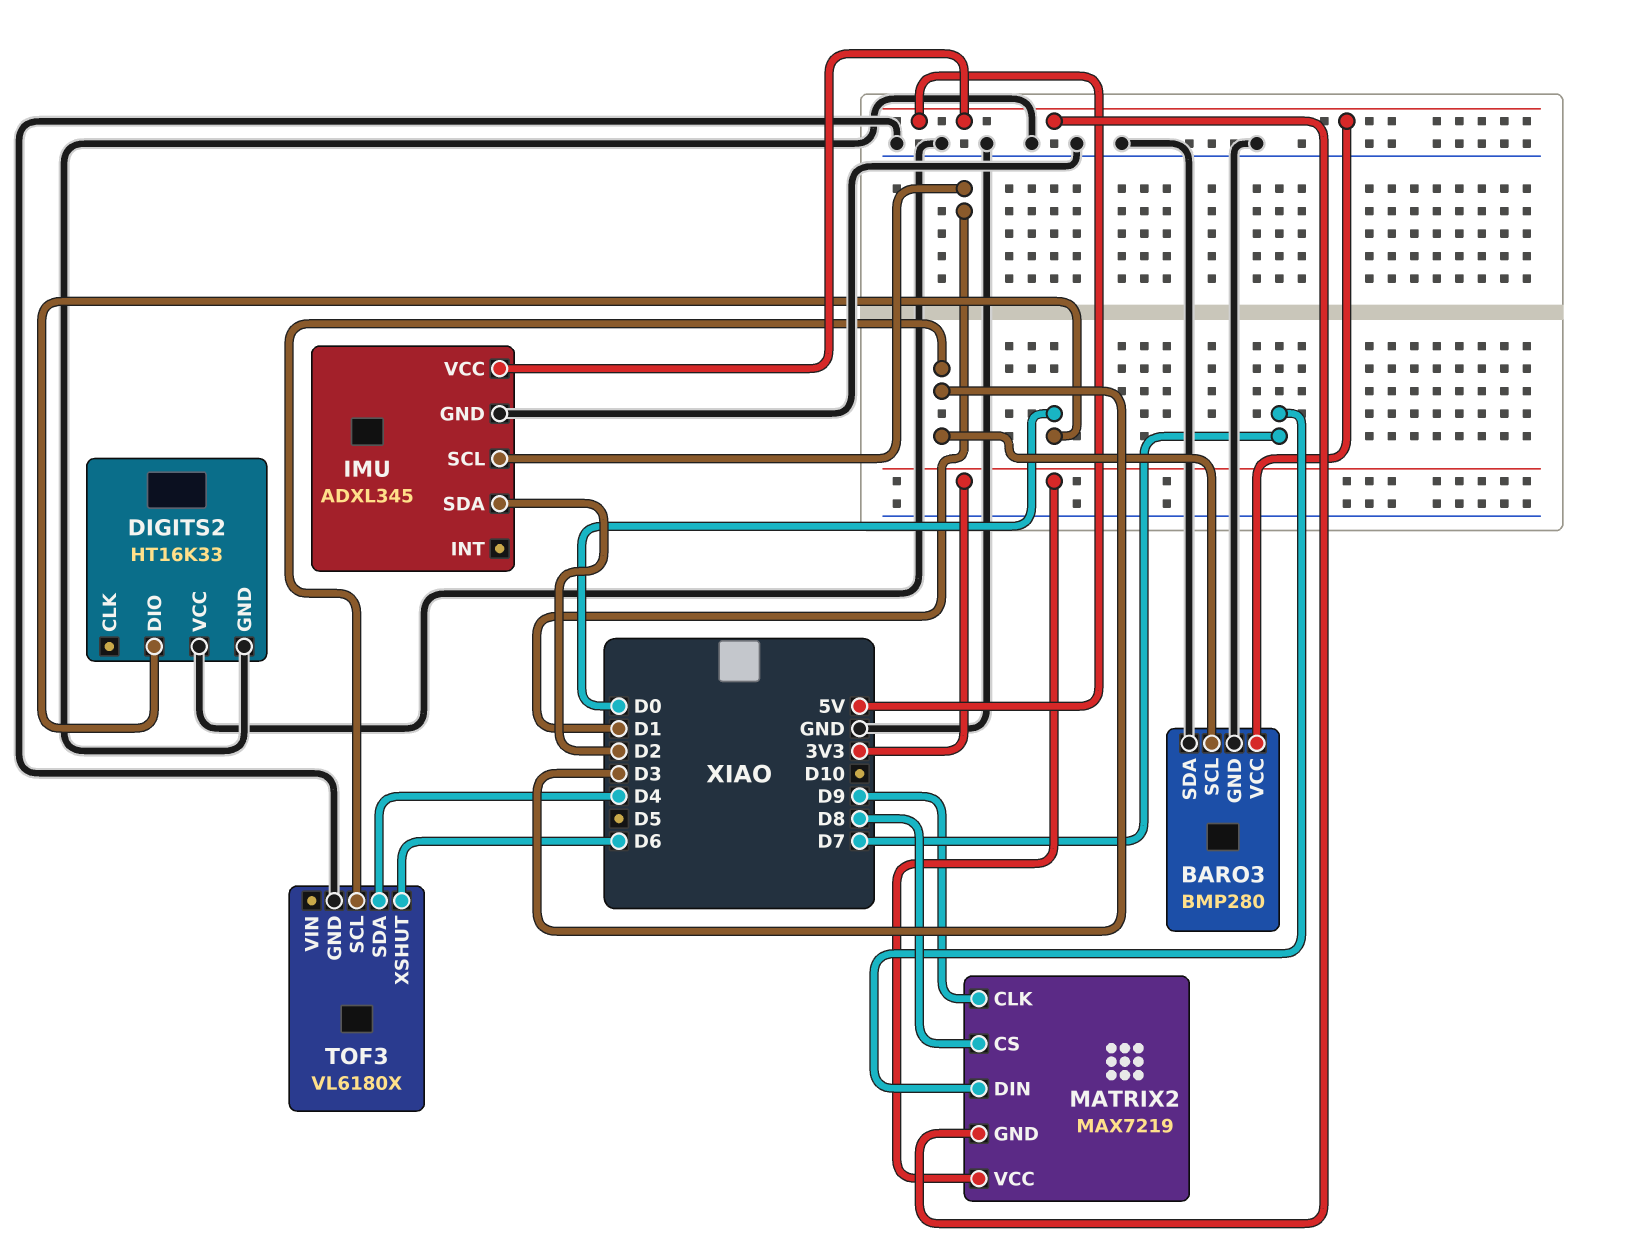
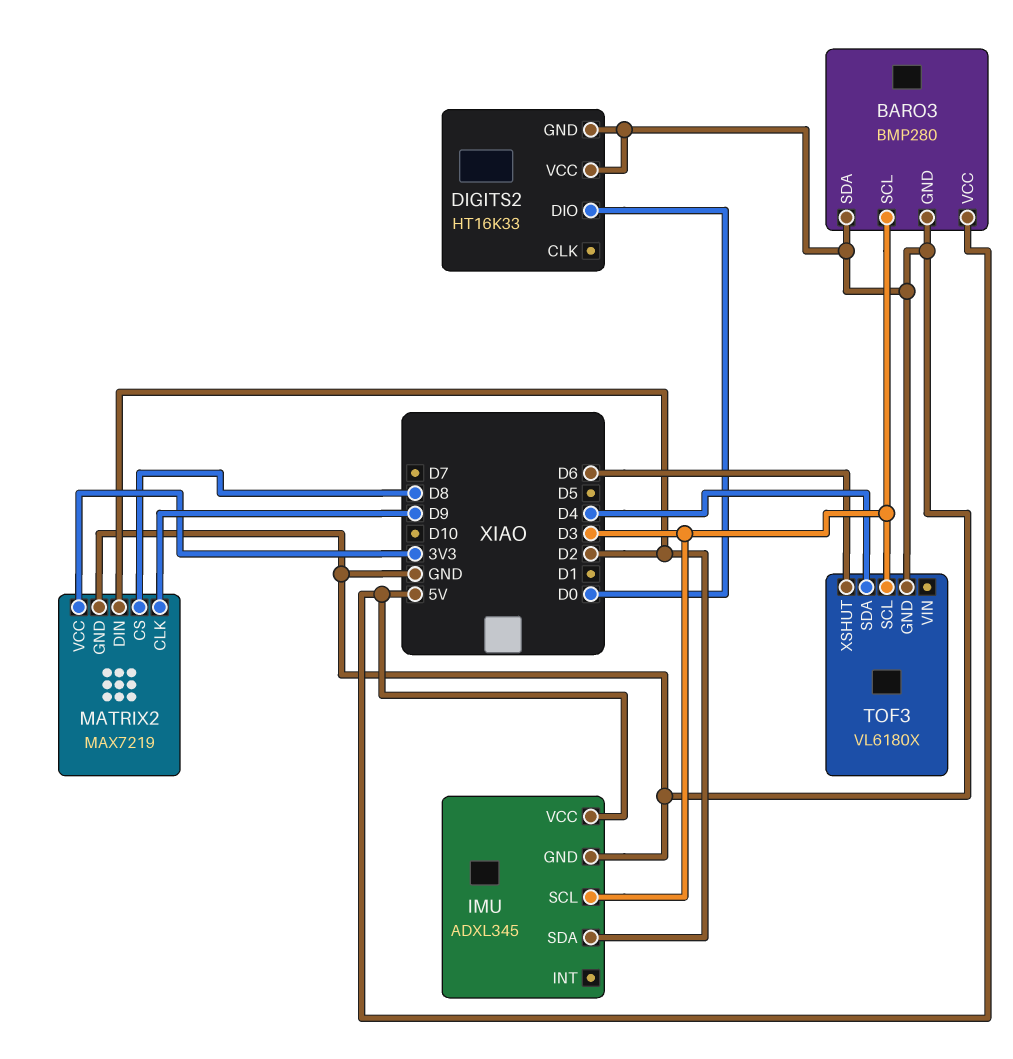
IMU pin SCL: D1 -> D3
MATRIX2 pin DIN: D7 -> D2
MATRIX2 pin GND: 5V -> GND

